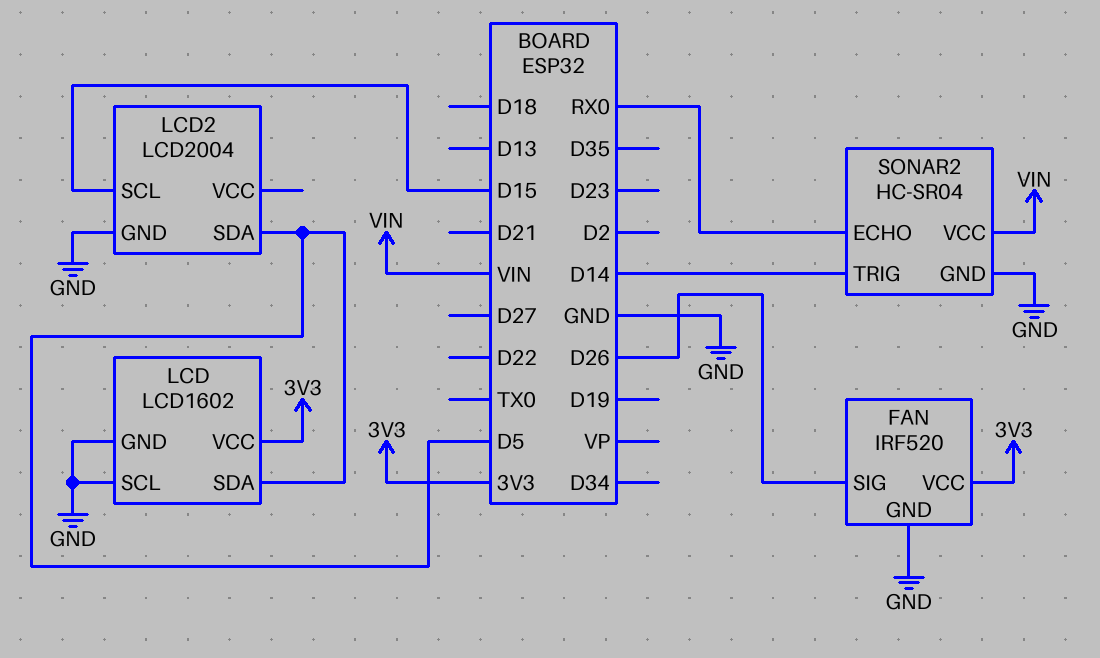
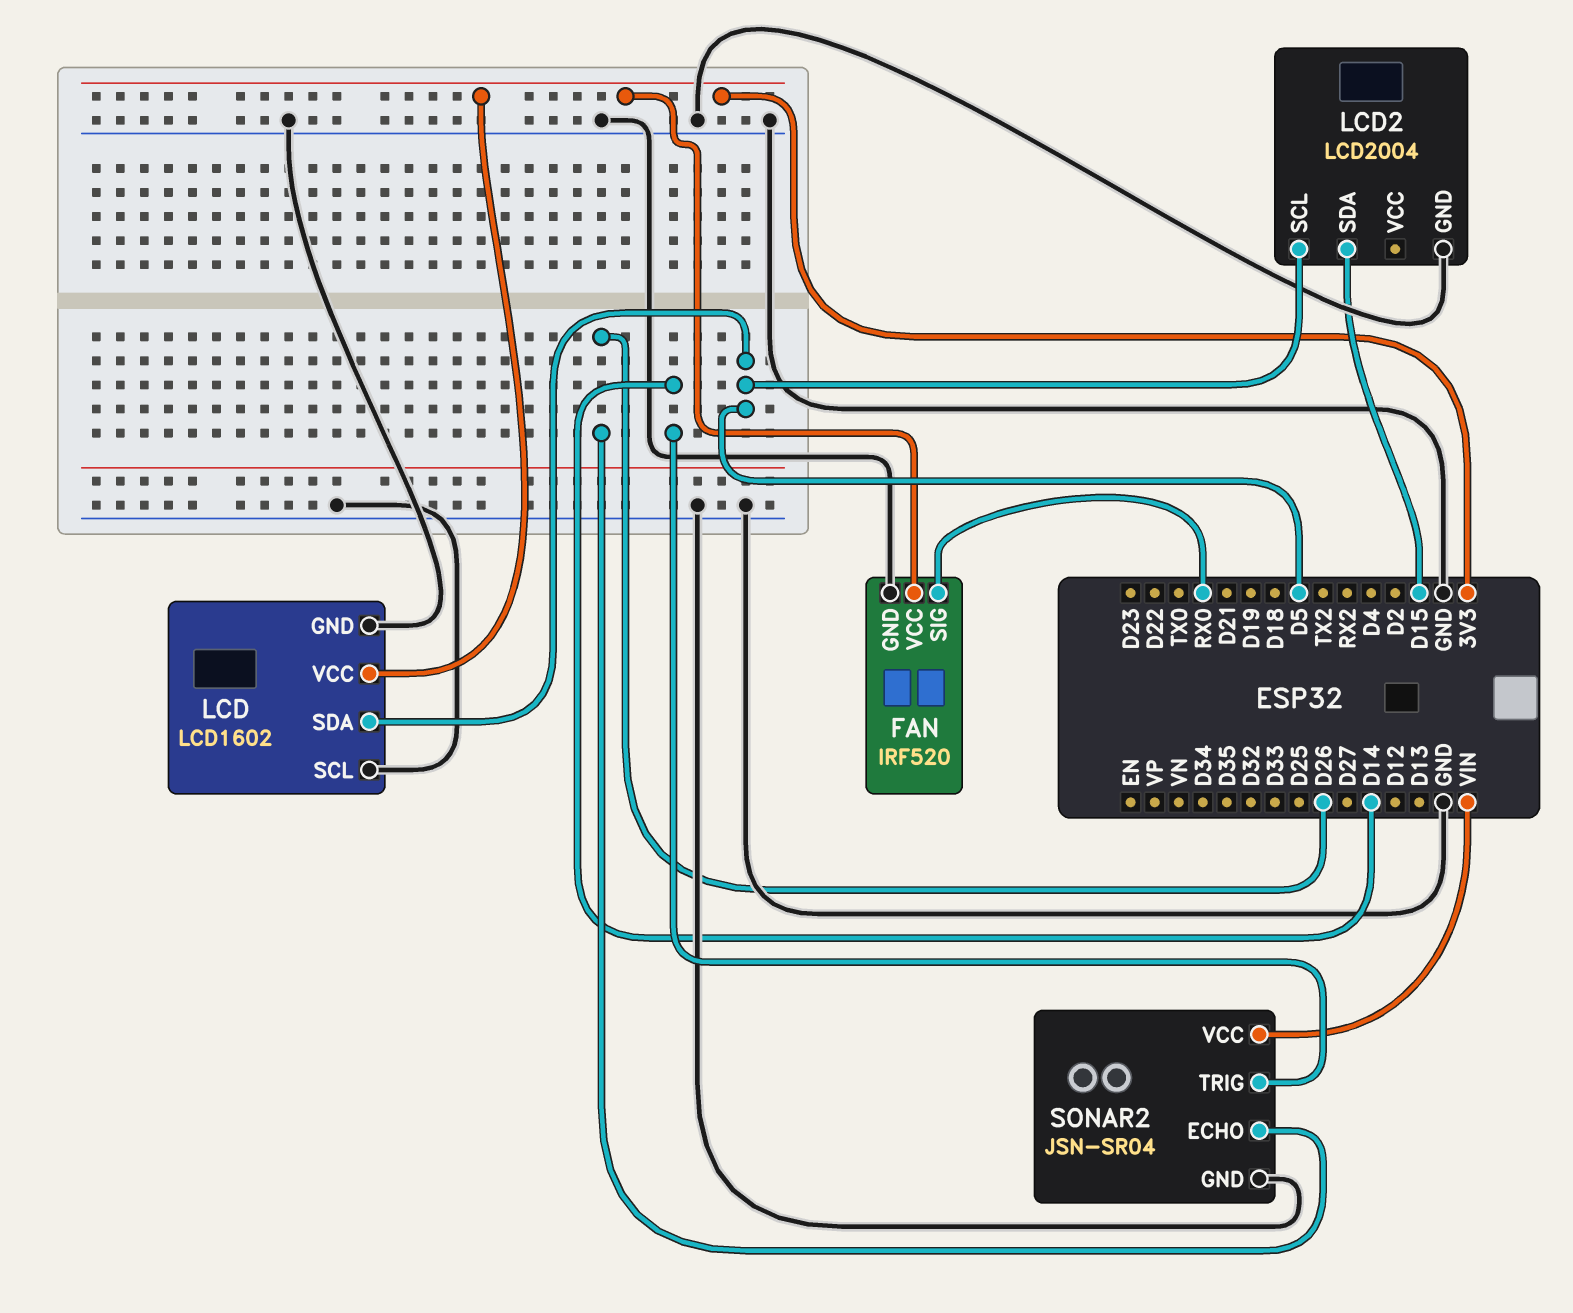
FAN pin SIG: D26 -> RX0
LCD2 pin SCL: D15 -> D5
LCD2 pin SDA: D5 -> D15
SONAR2: HC-SR04 -> JSN-SR04
SONAR2 pin ECHO: RX0 -> D26

